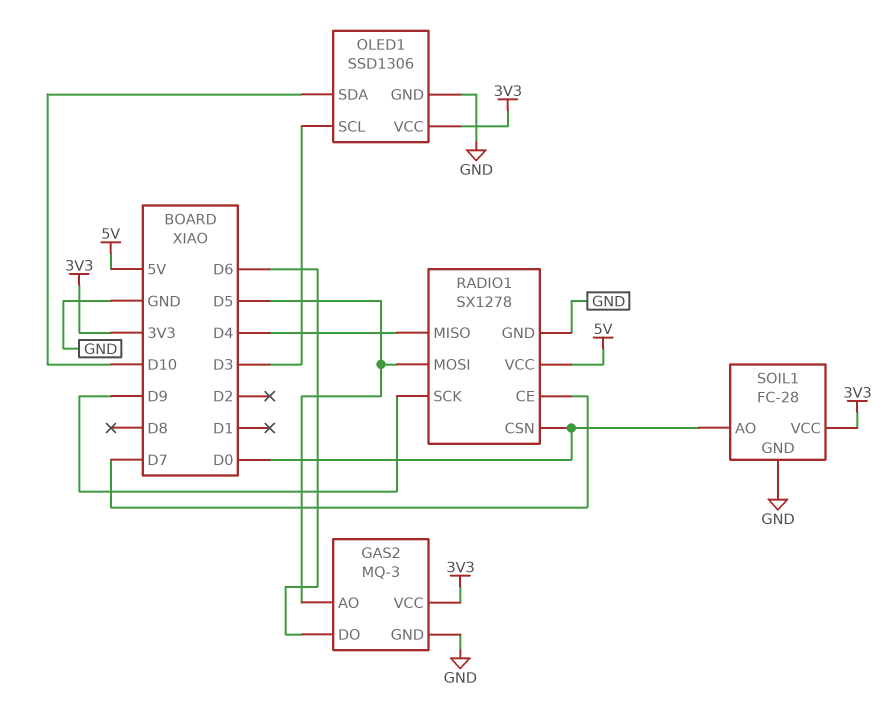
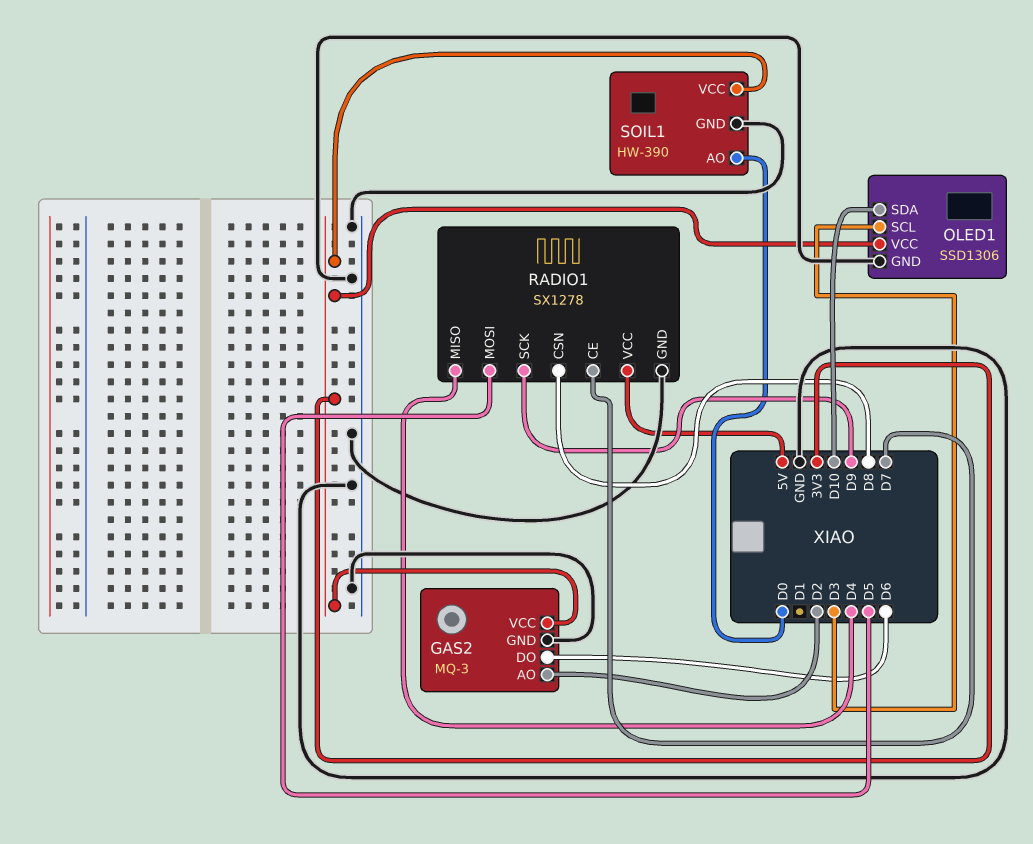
GAS2 pin AO: D5 -> D2
RADIO1 pin CSN: D0 -> D8
SOIL1: FC-28 -> HW-390

